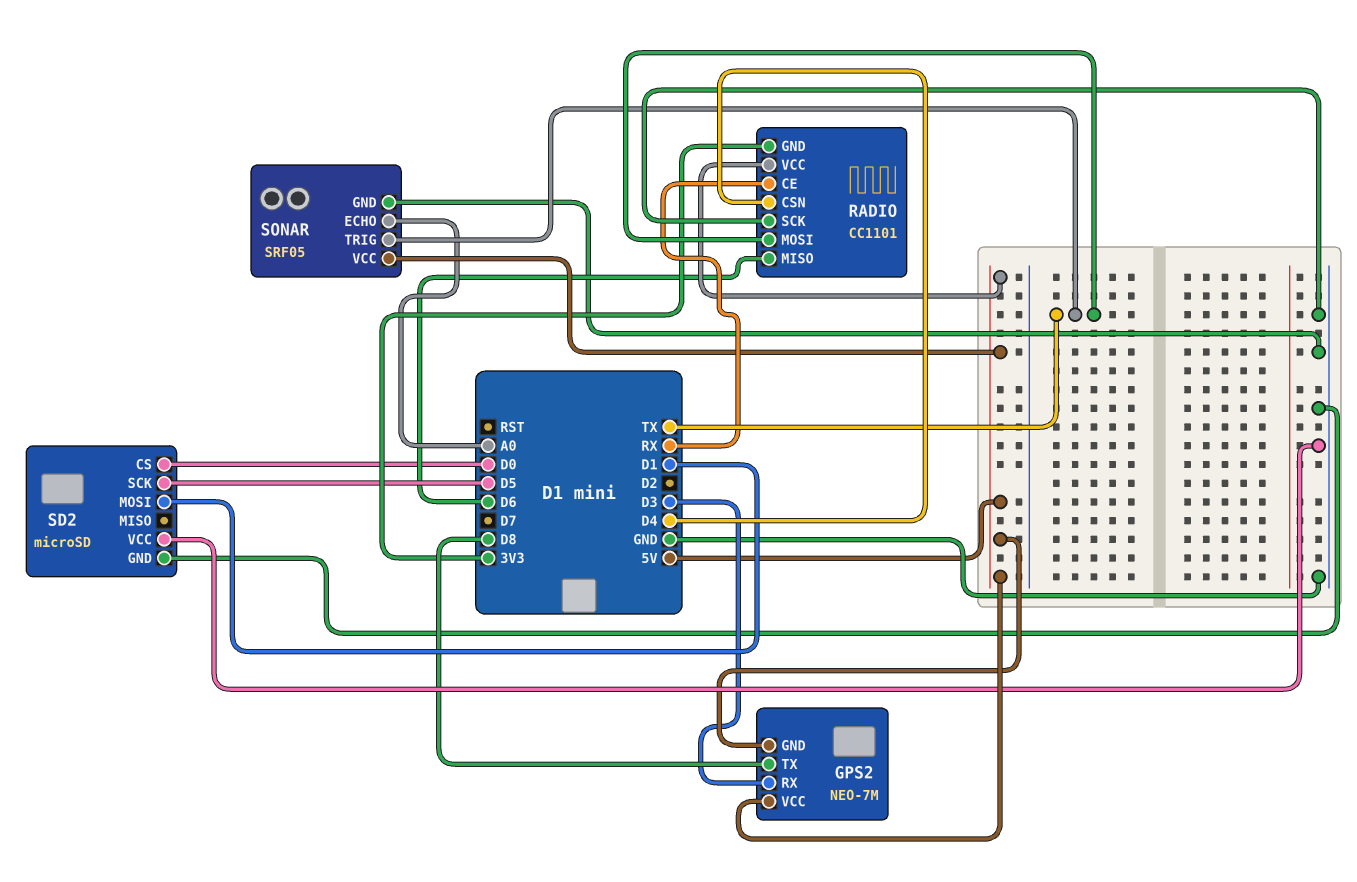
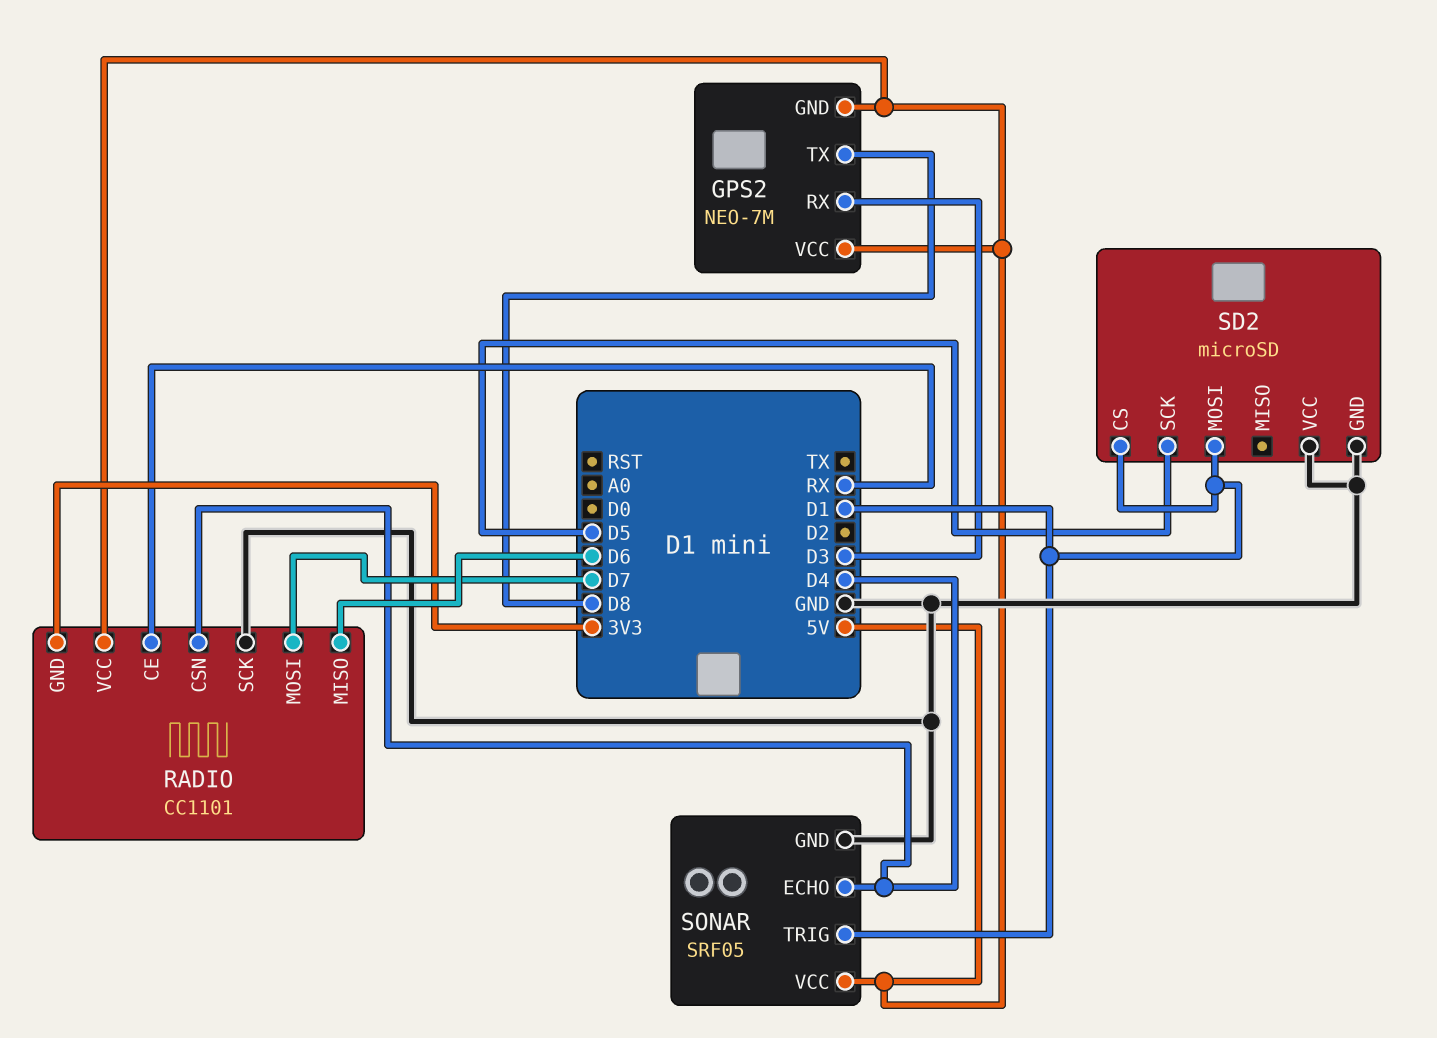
RADIO pin MOSI: TX -> D7
SD2 pin CS: D0 -> D1
SONAR pin ECHO: A0 -> D4
SONAR pin TRIG: TX -> D1

